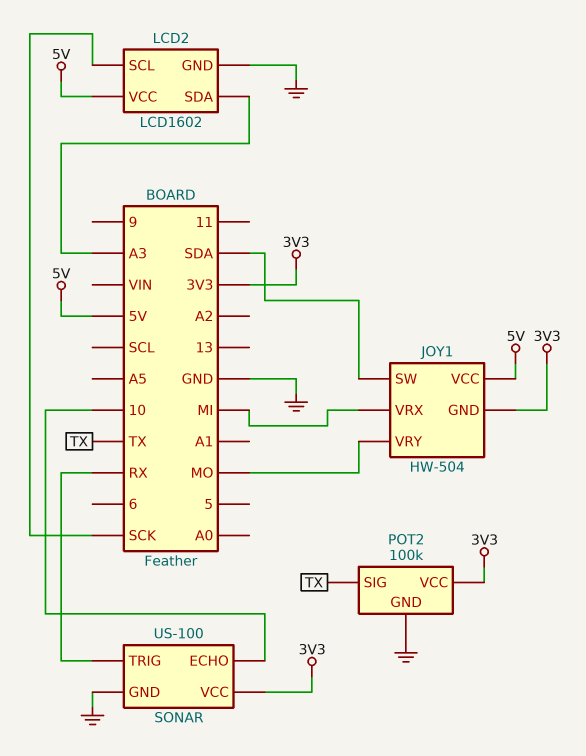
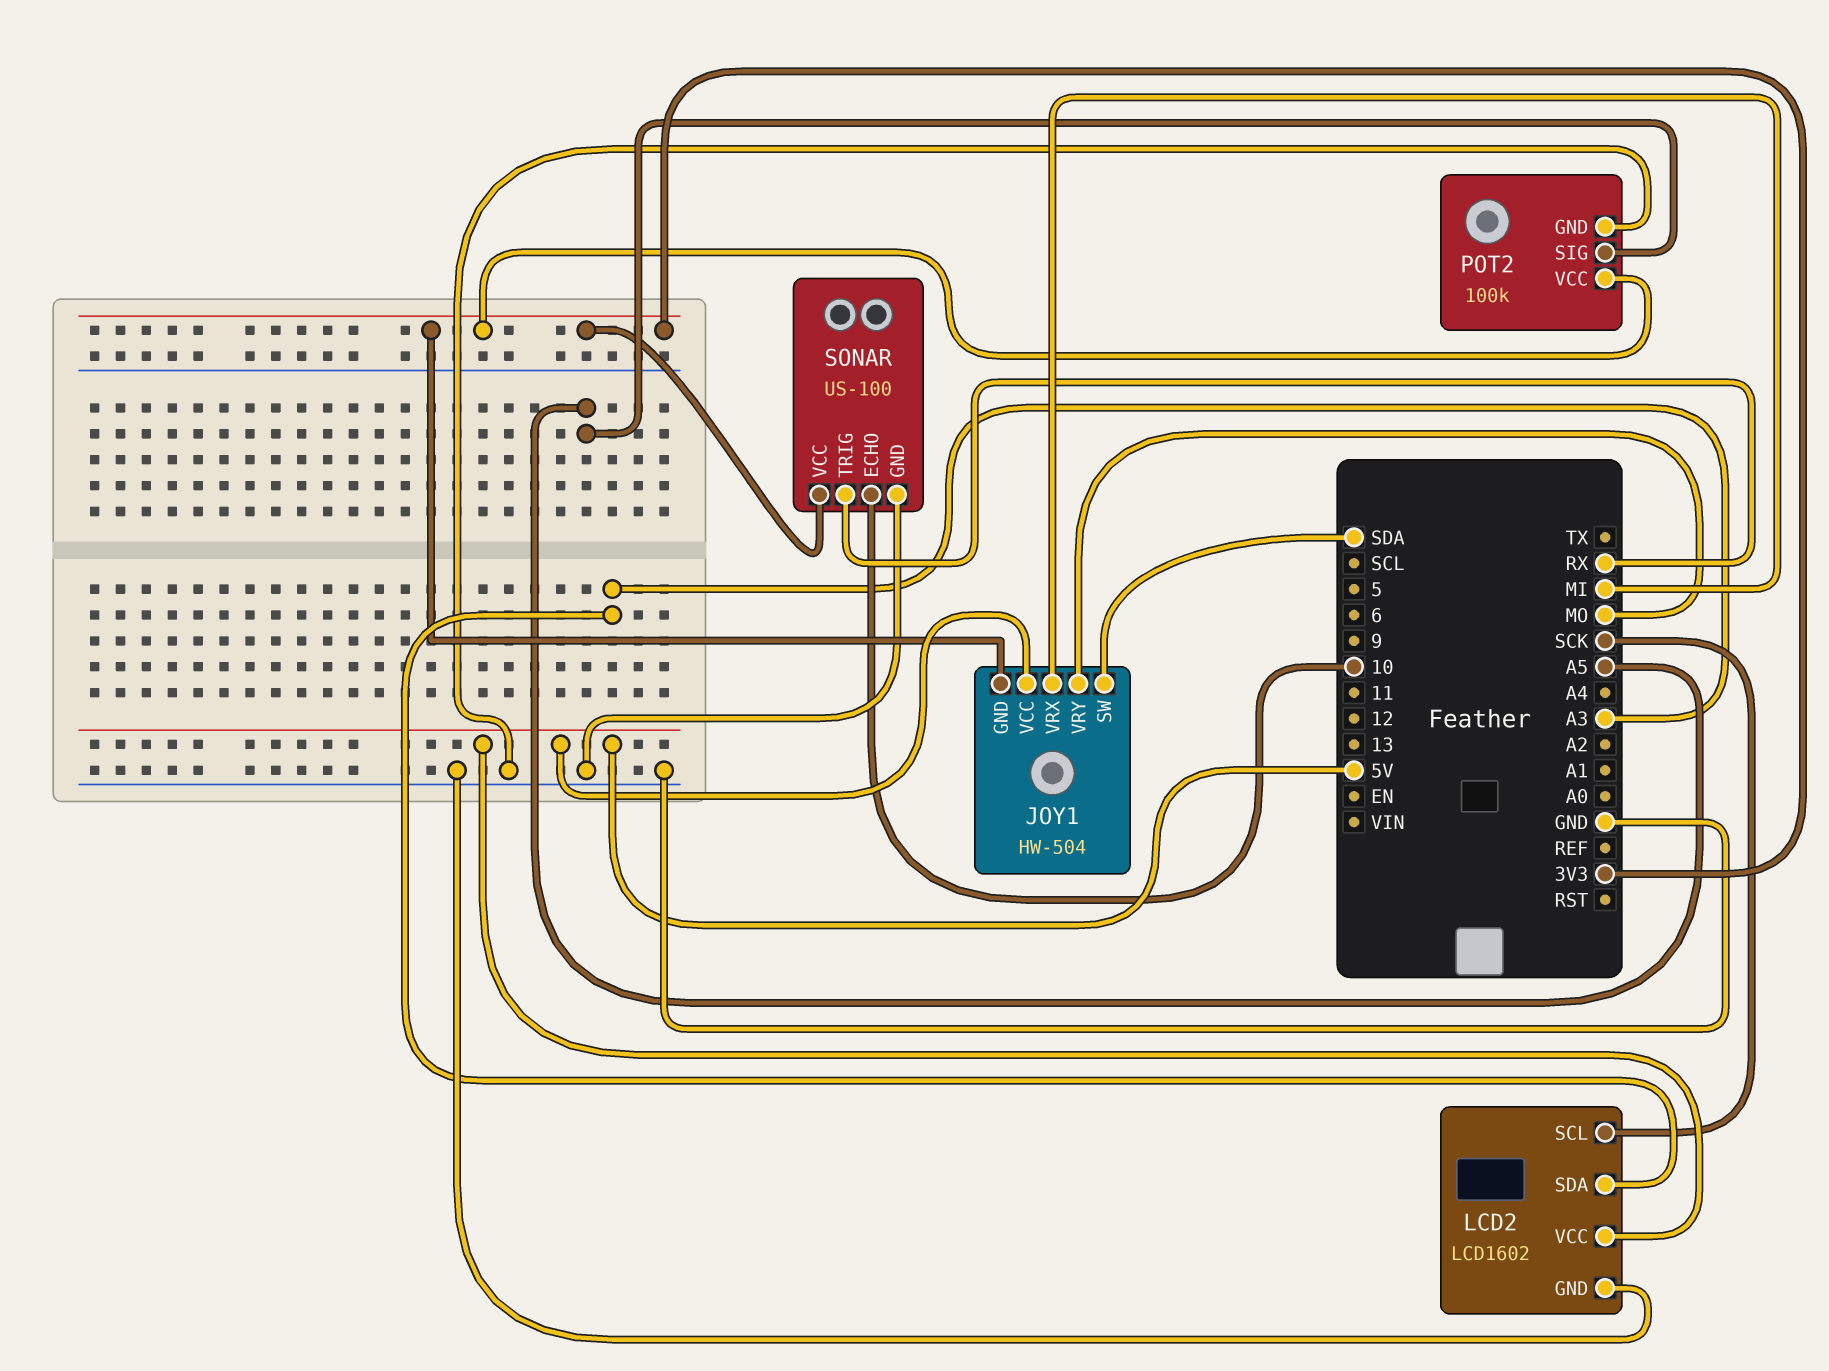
POT2 pin SIG: TX -> A5

